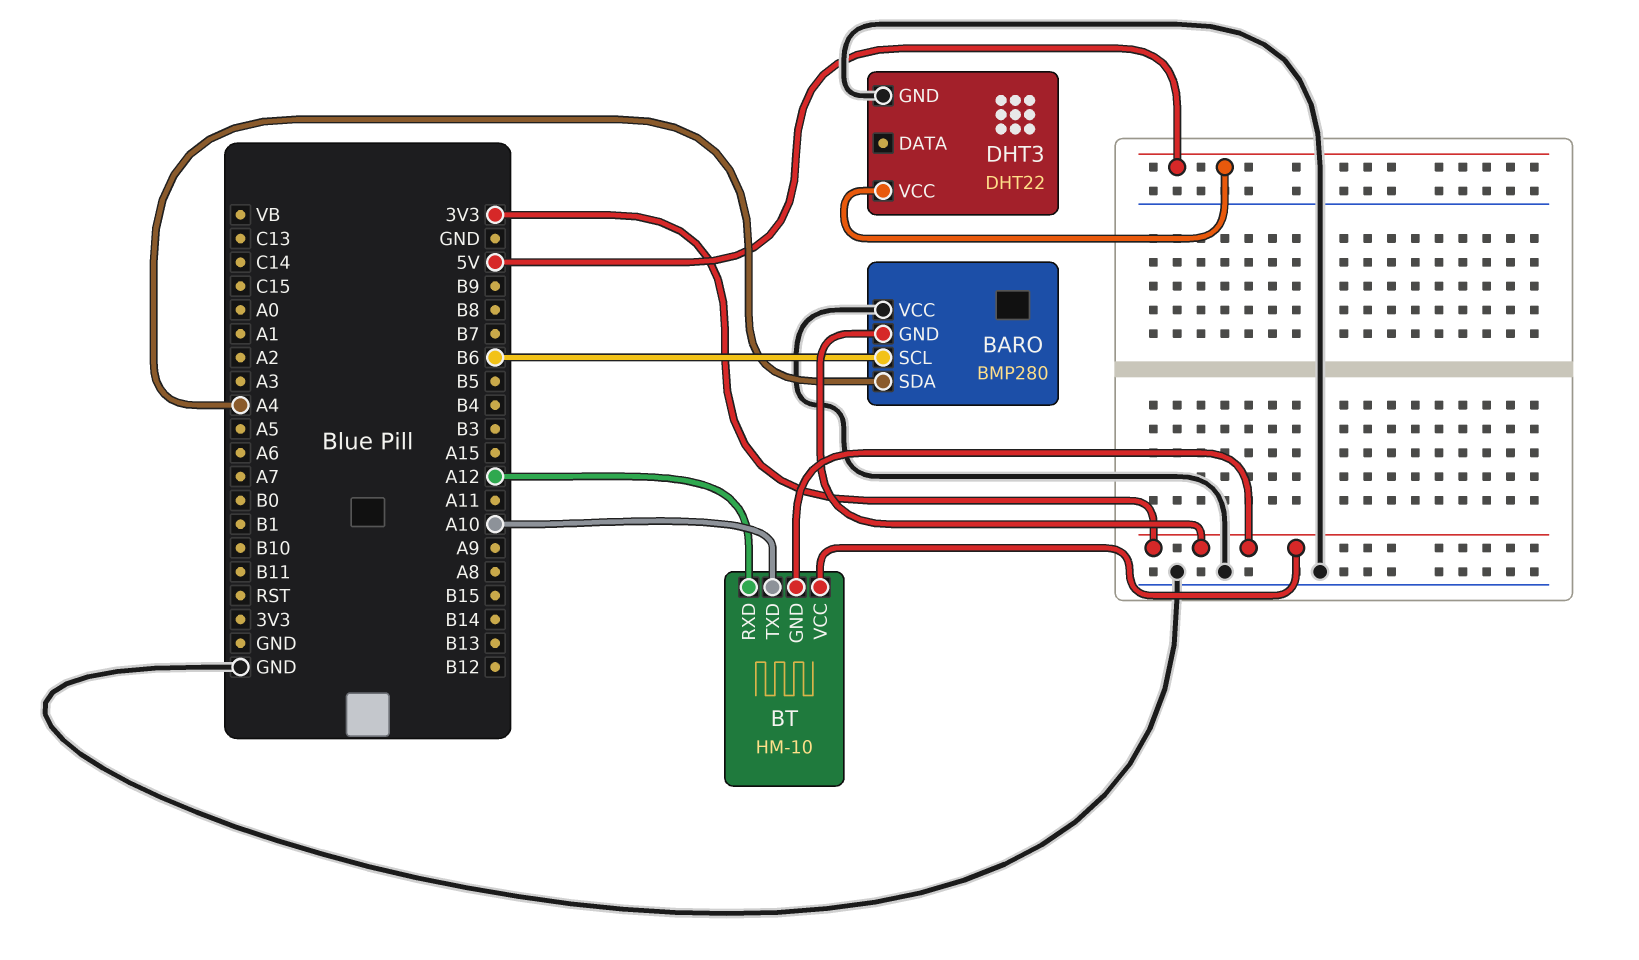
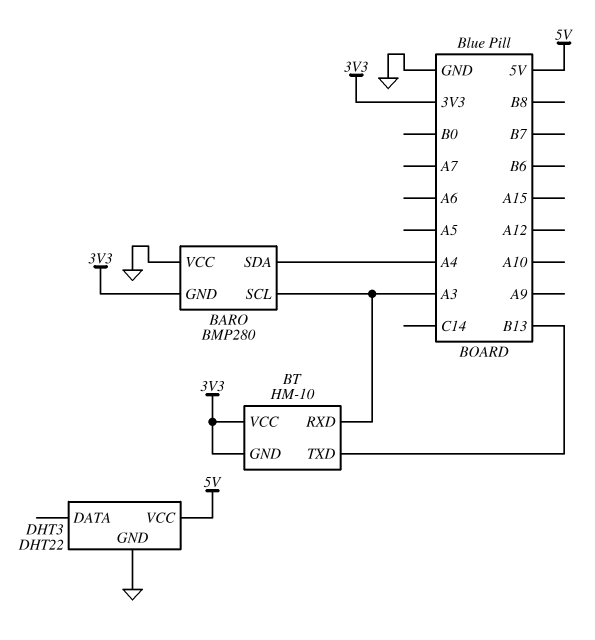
BARO pin SCL: B6 -> A3
BT pin RXD: A12 -> A3
BT pin TXD: A10 -> B13

